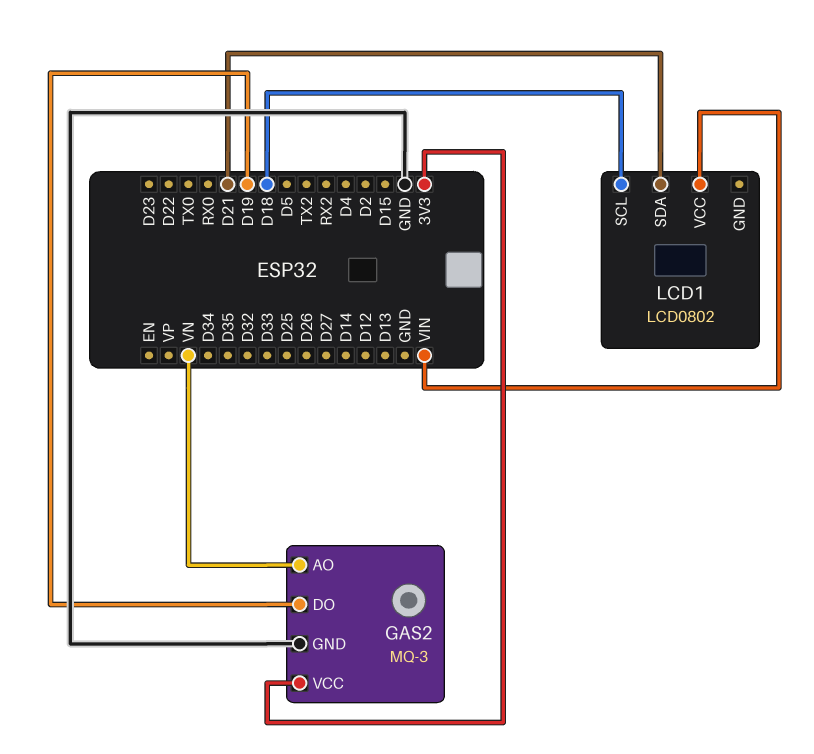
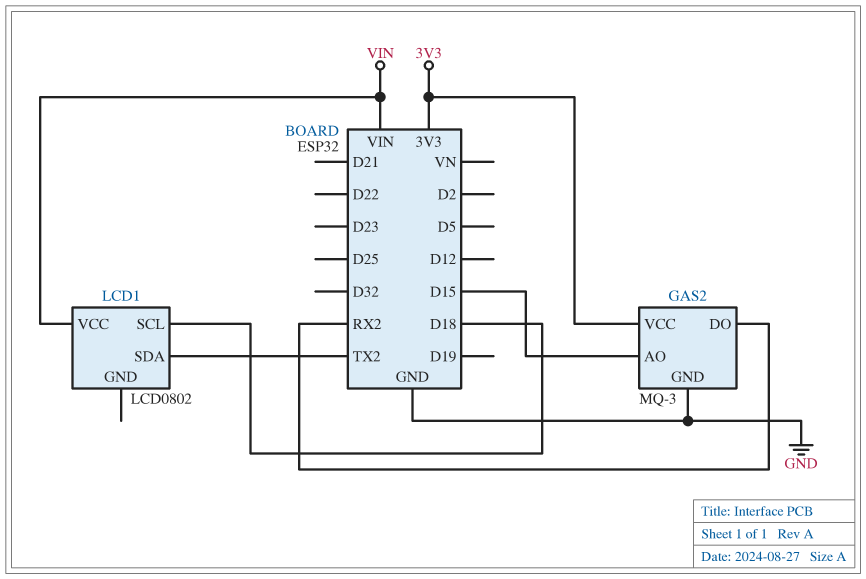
GAS2 pin AO: VN -> D15
GAS2 pin DO: D19 -> RX2
LCD1 pin SDA: D21 -> TX2

